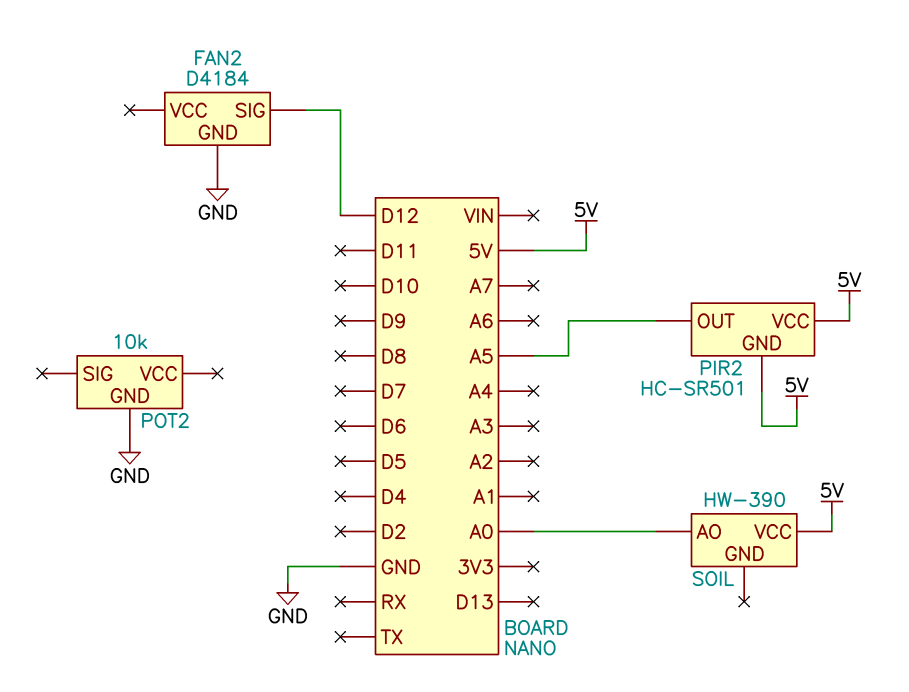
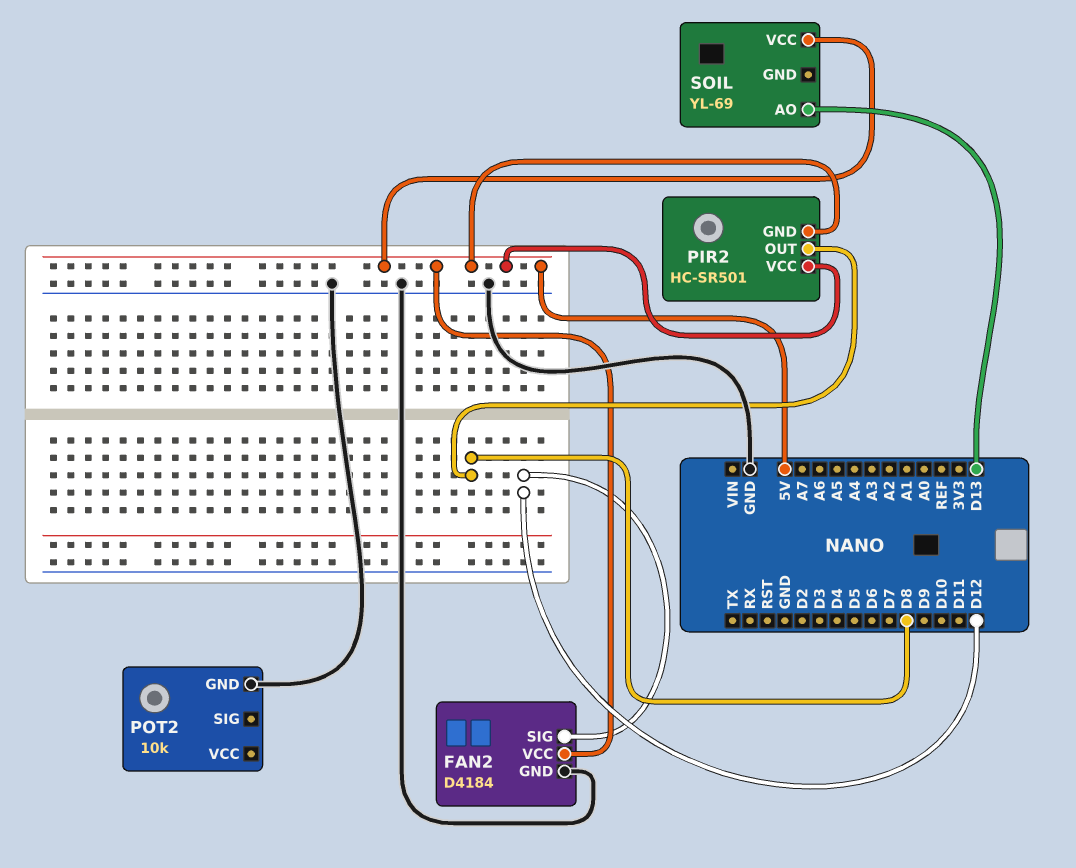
FAN2 pin VCC: none -> 5V
PIR2 pin OUT: A5 -> D8
SOIL: HW-390 -> YL-69
SOIL pin AO: A0 -> D13

